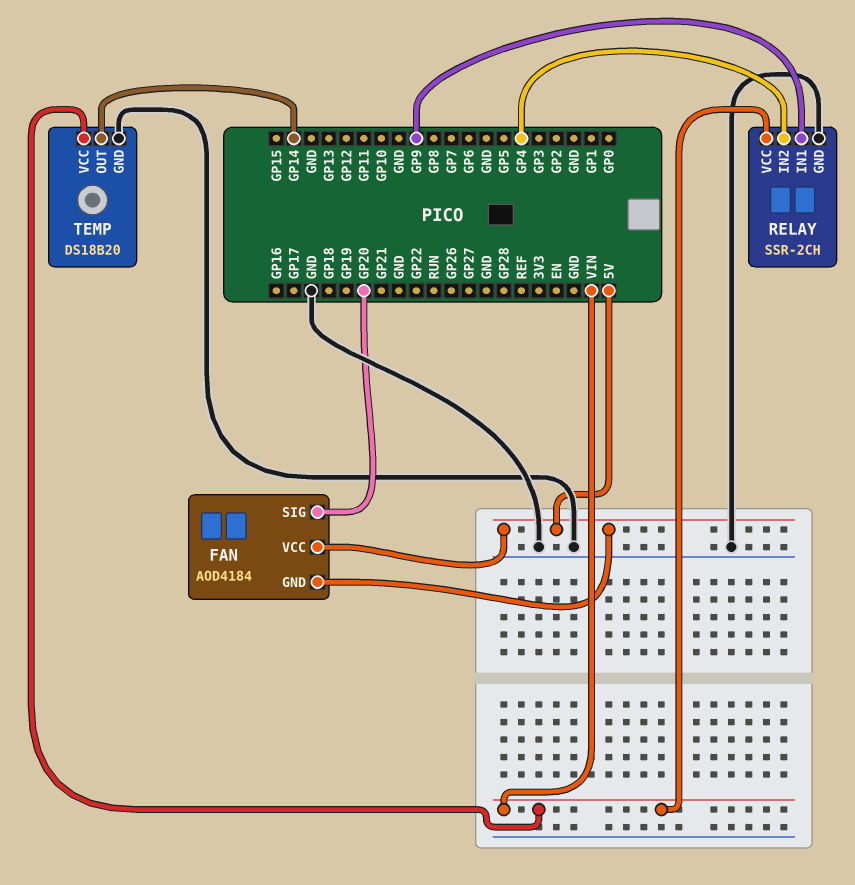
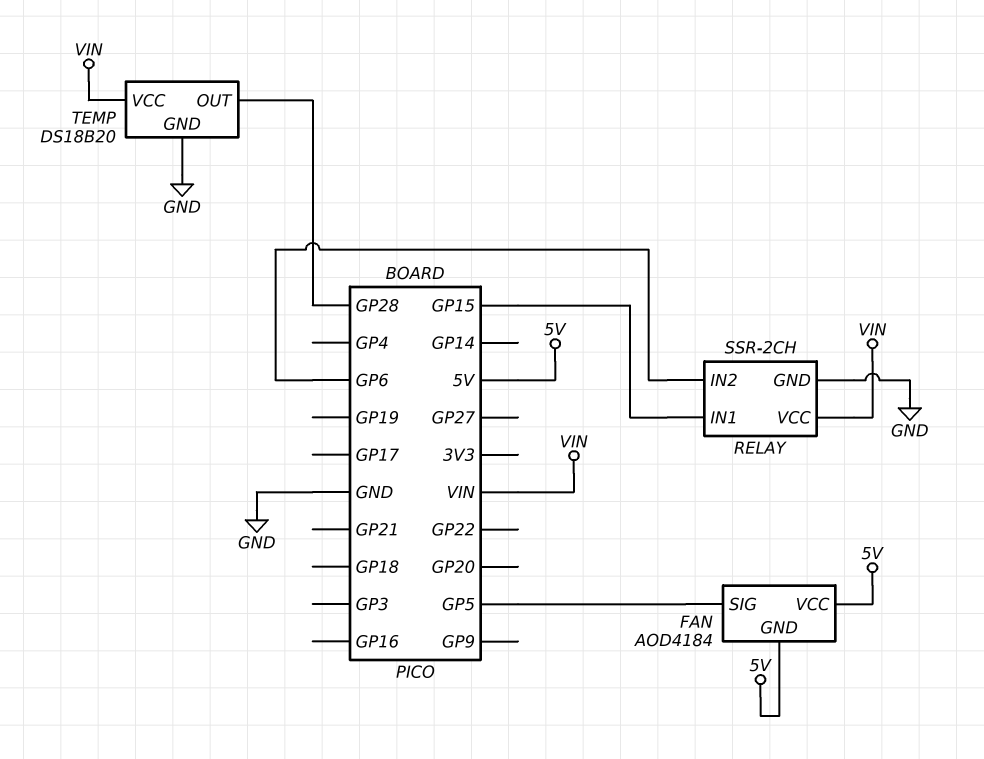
FAN pin SIG: GP20 -> GP5
RELAY pin IN1: GP9 -> GP15
RELAY pin IN2: GP4 -> GP6
TEMP pin OUT: GP14 -> GP28

